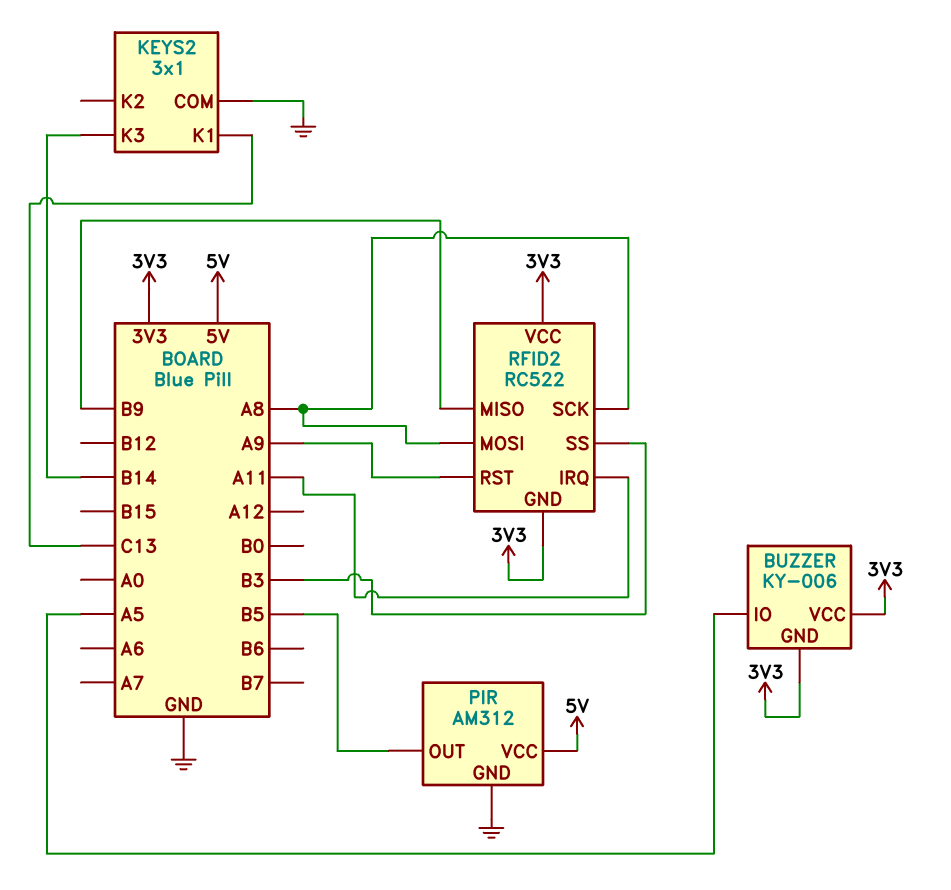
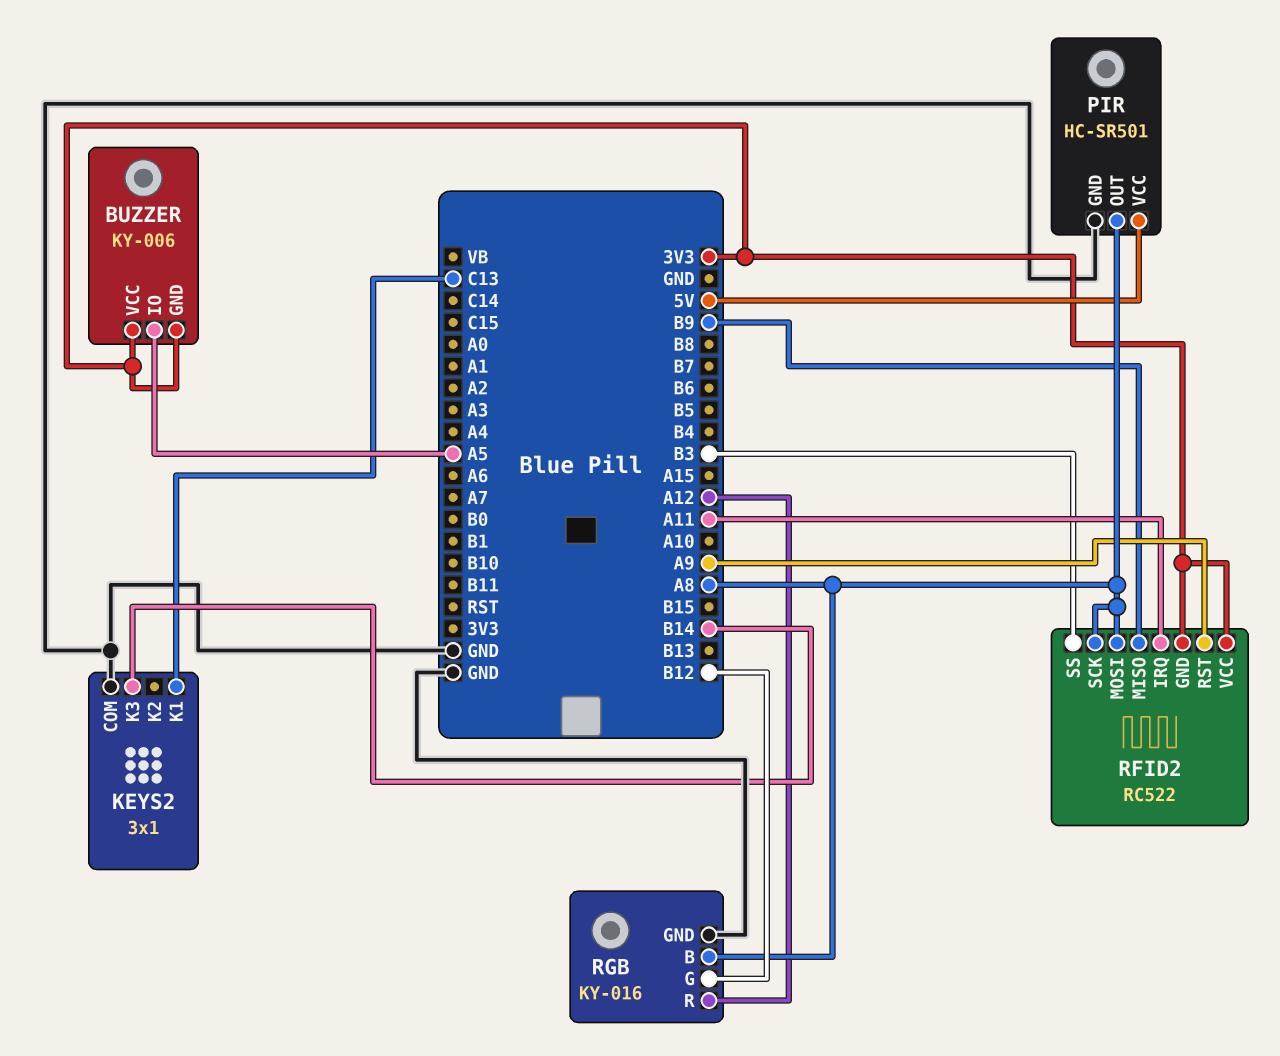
PIR: AM312 -> HC-SR501
PIR pin OUT: B5 -> A8
RGB: none -> KY-016
RGB pin B: none -> A8
RGB pin G: none -> B12
RGB pin GND: none -> GND
RGB pin R: none -> A12

